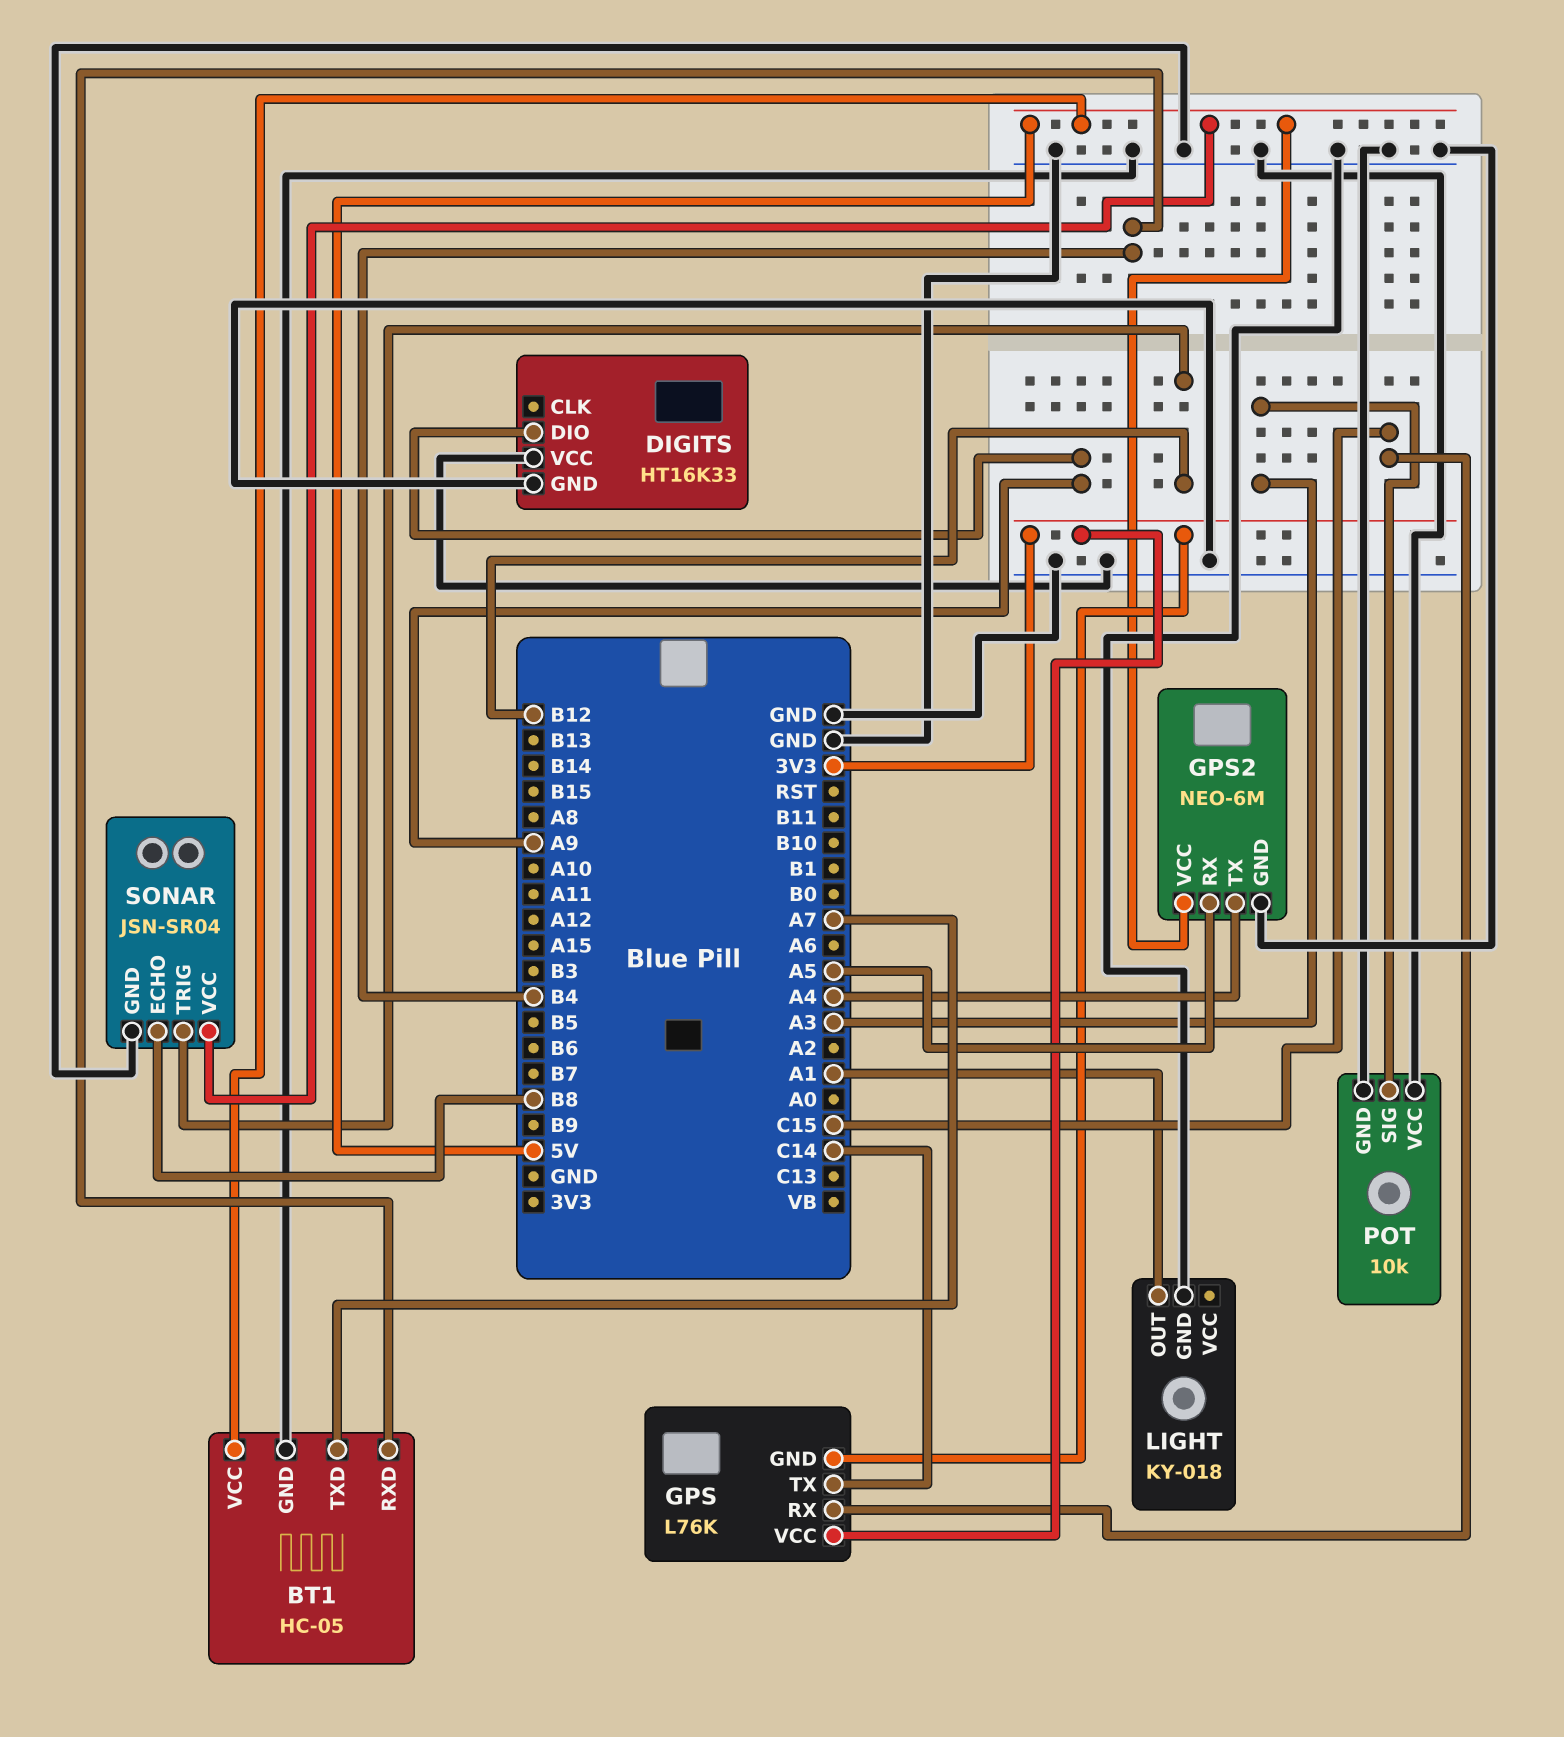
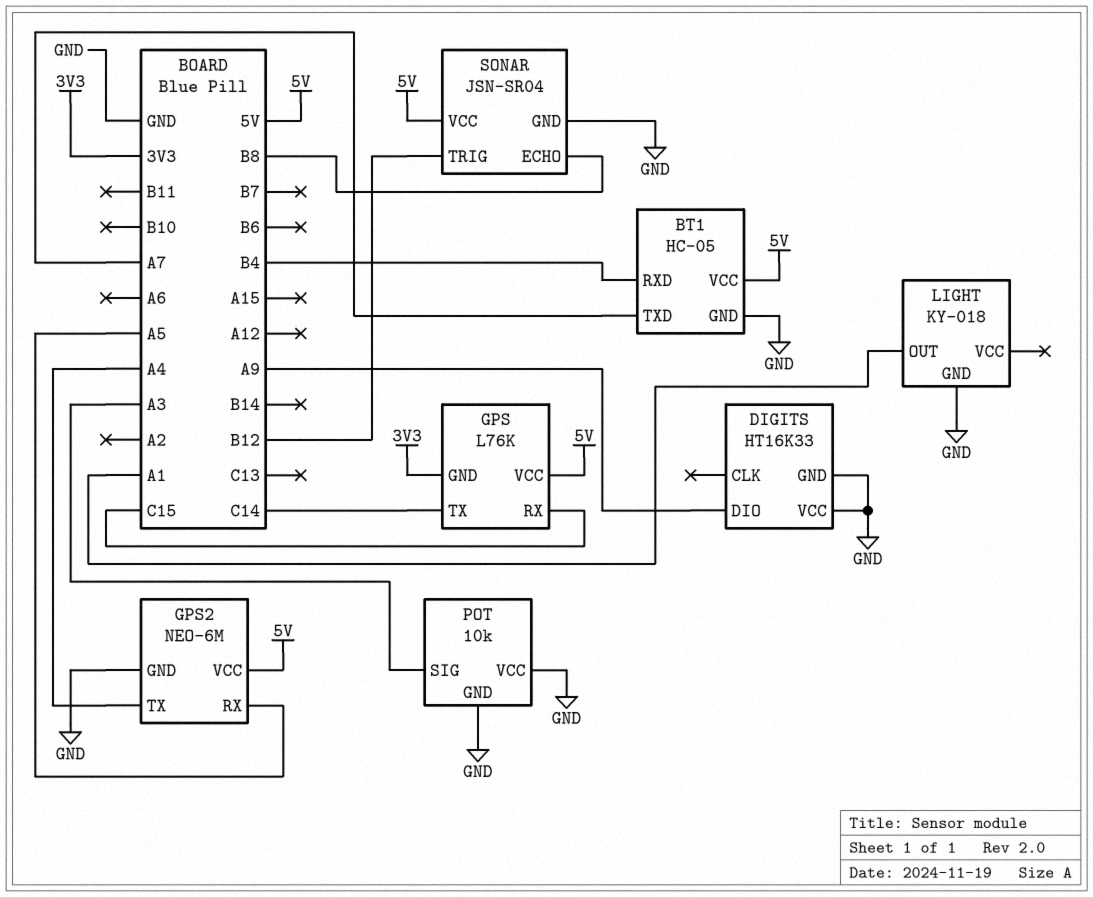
GPS pin VCC: 3V3 -> 5V

